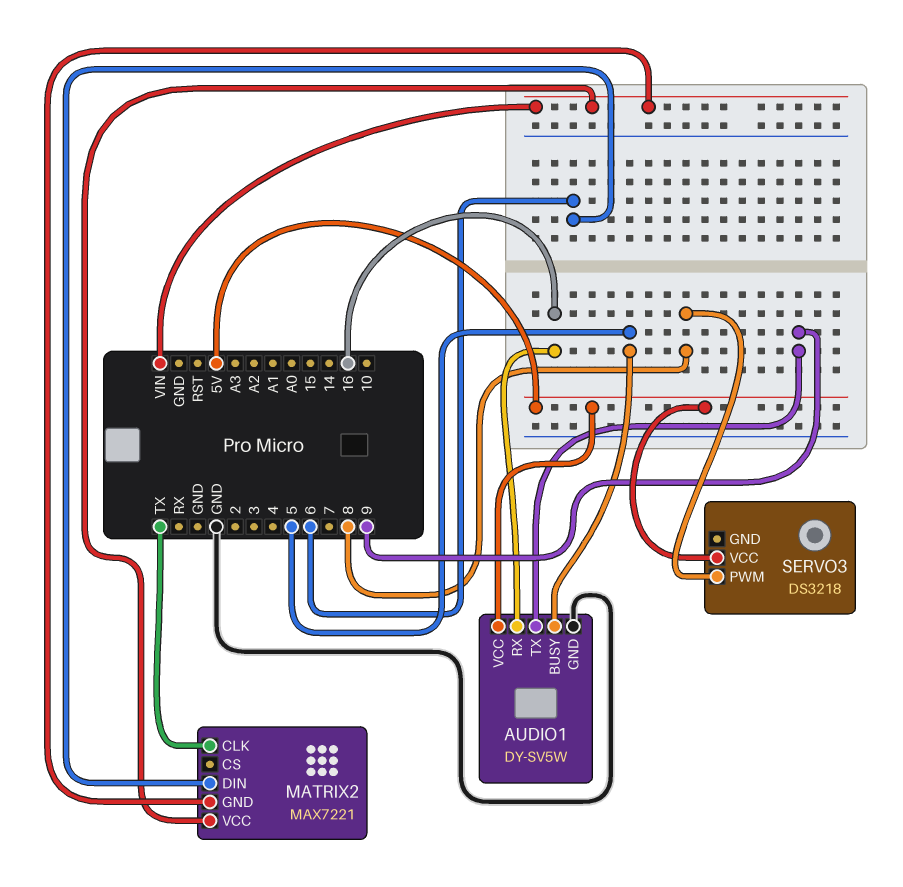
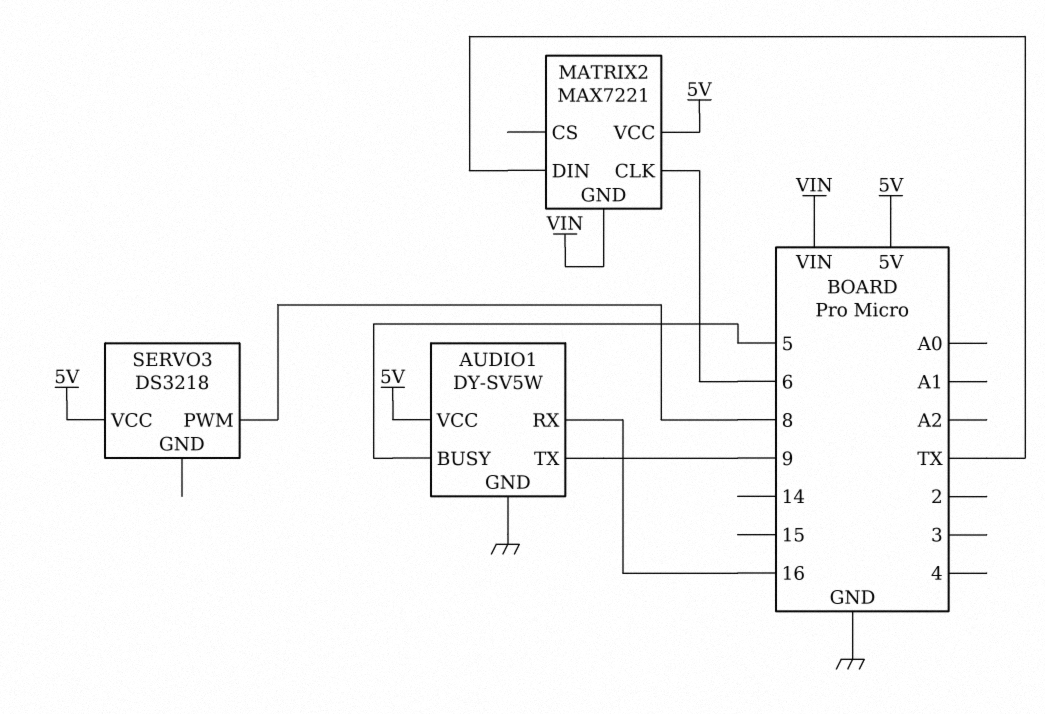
MATRIX2 pin CLK: TX -> 6
MATRIX2 pin DIN: 6 -> TX
MATRIX2 pin VCC: VIN -> 5V

